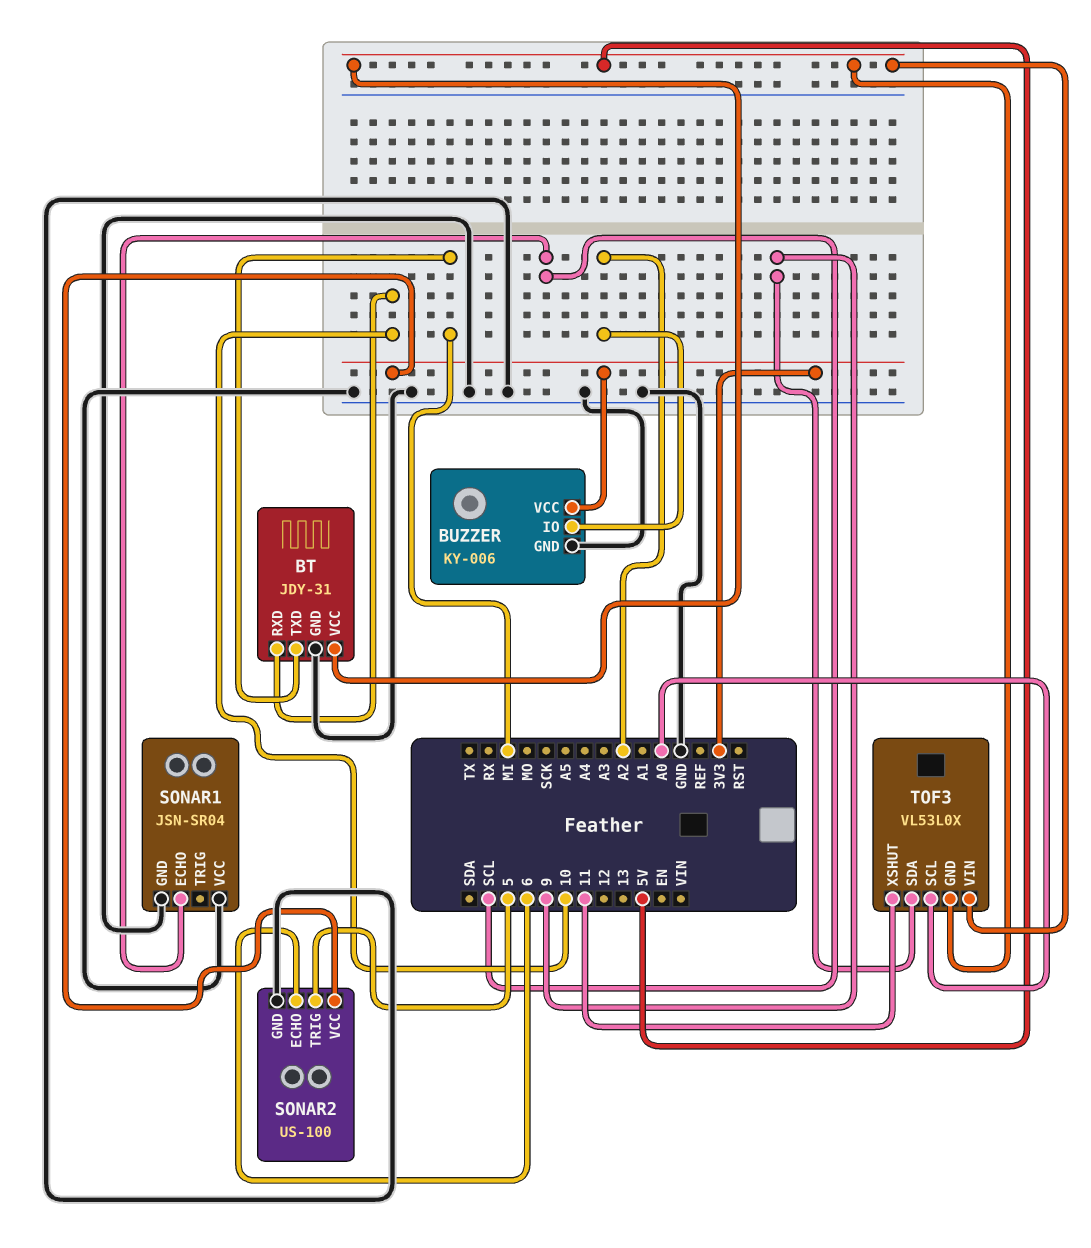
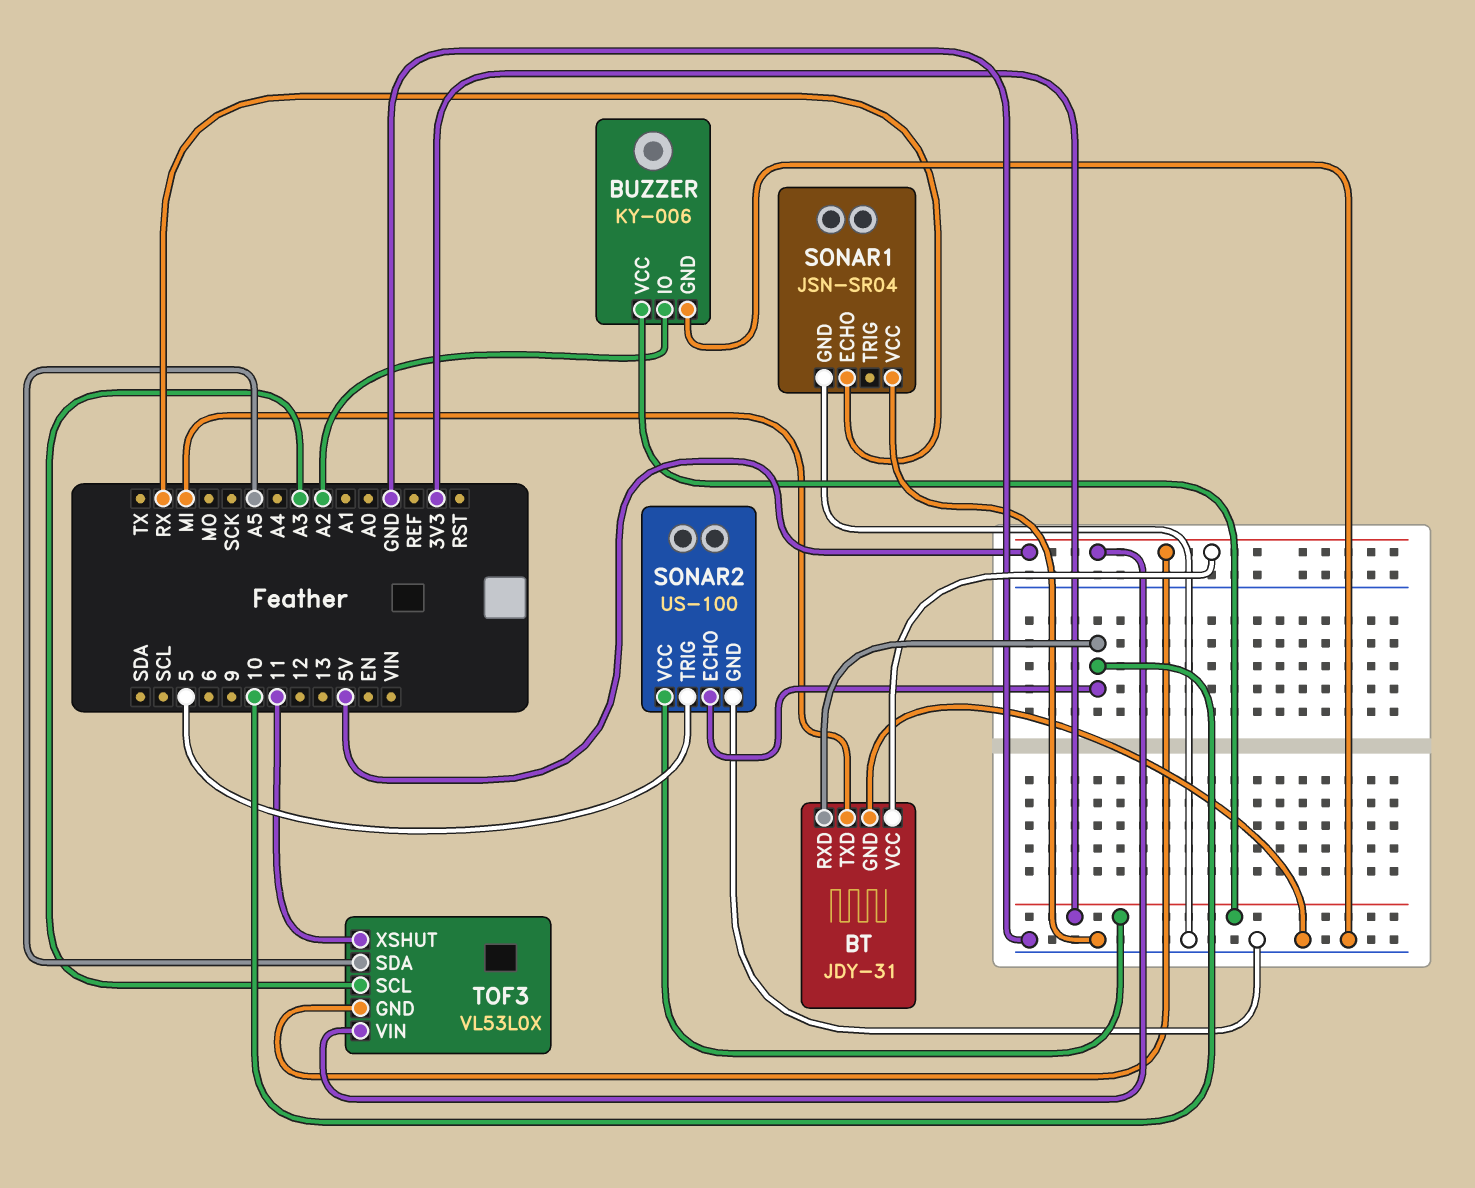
SONAR1 pin ECHO: SCL -> RX
SONAR2 pin ECHO: 6 -> 10
TOF3 pin SCL: A0 -> A3
TOF3 pin SDA: 9 -> A5

